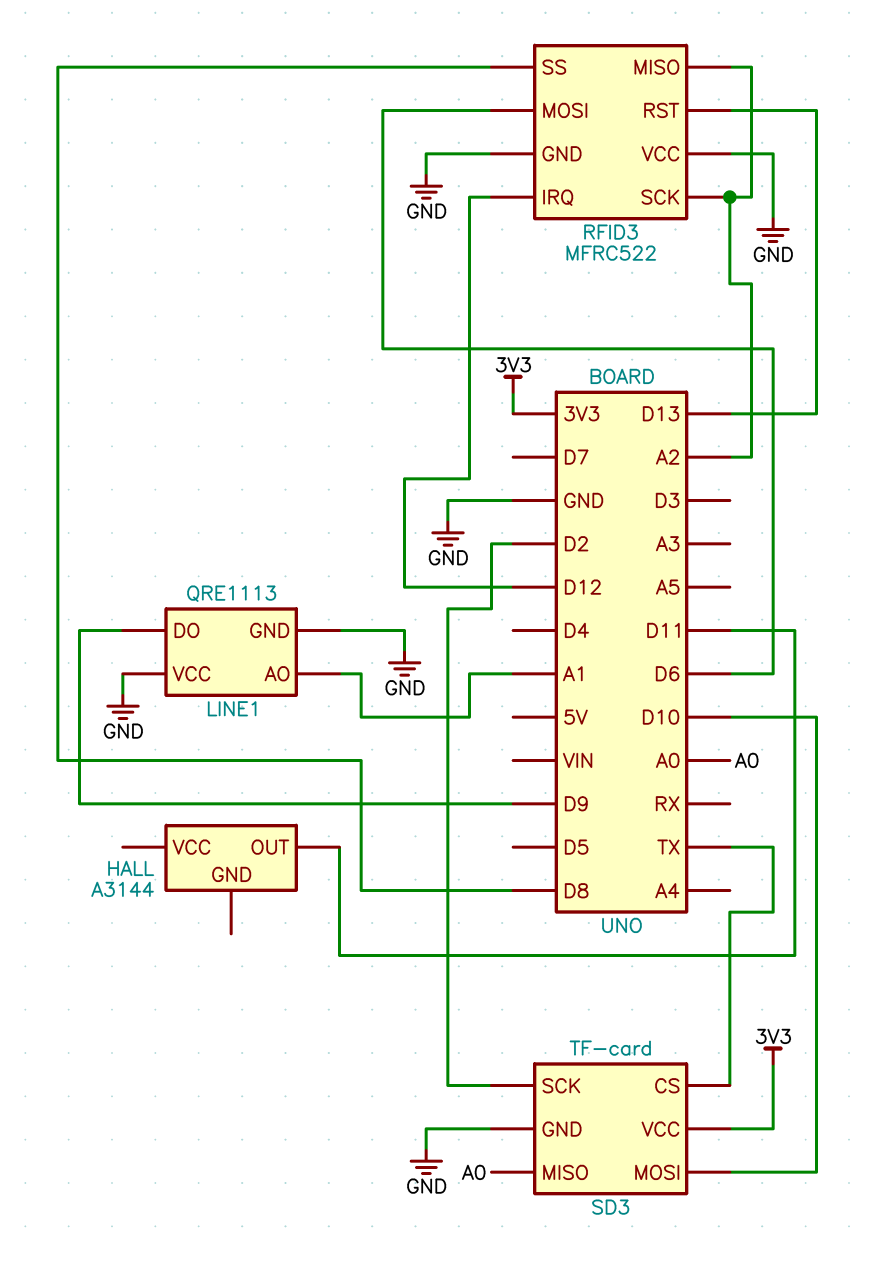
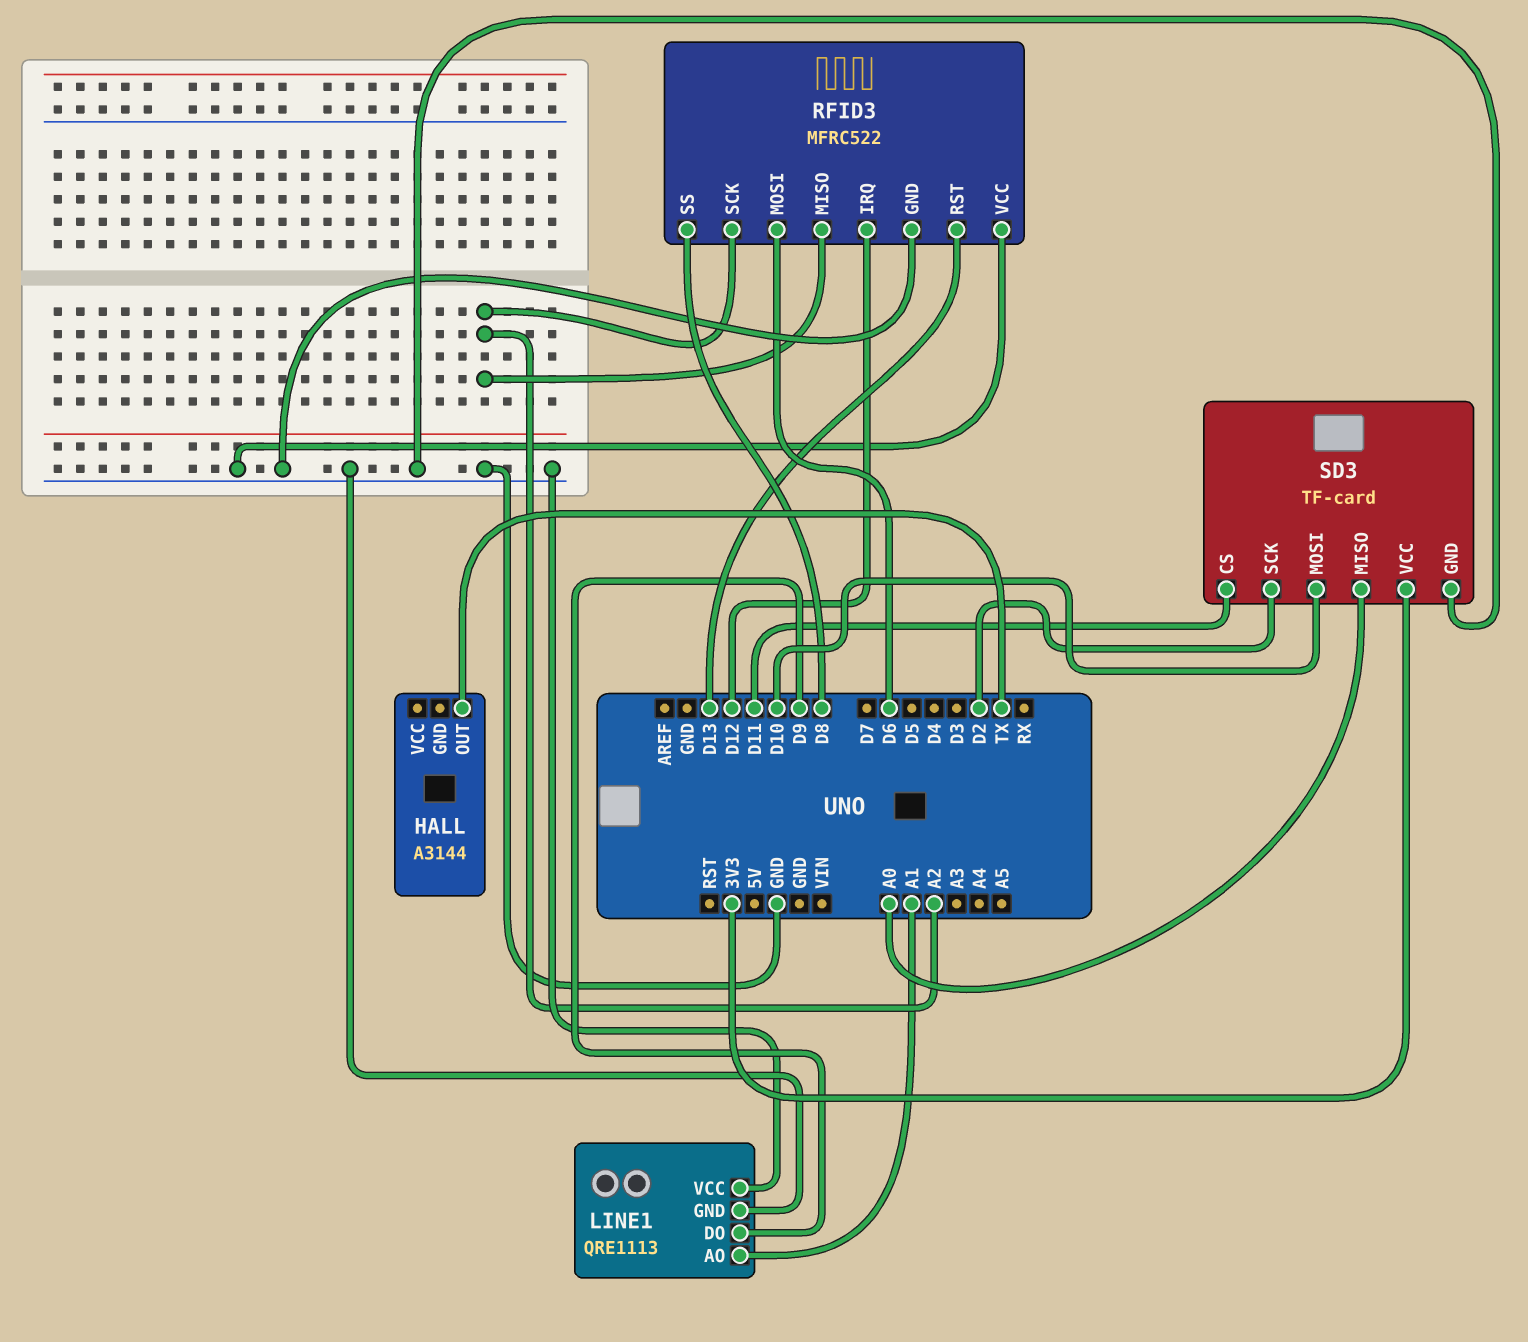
HALL pin OUT: D11 -> TX
SD3 pin CS: TX -> D11

